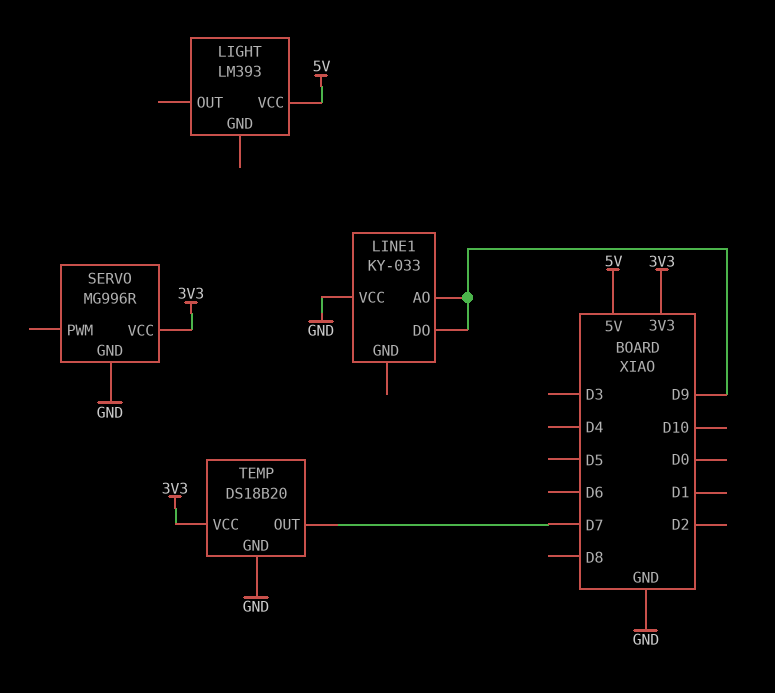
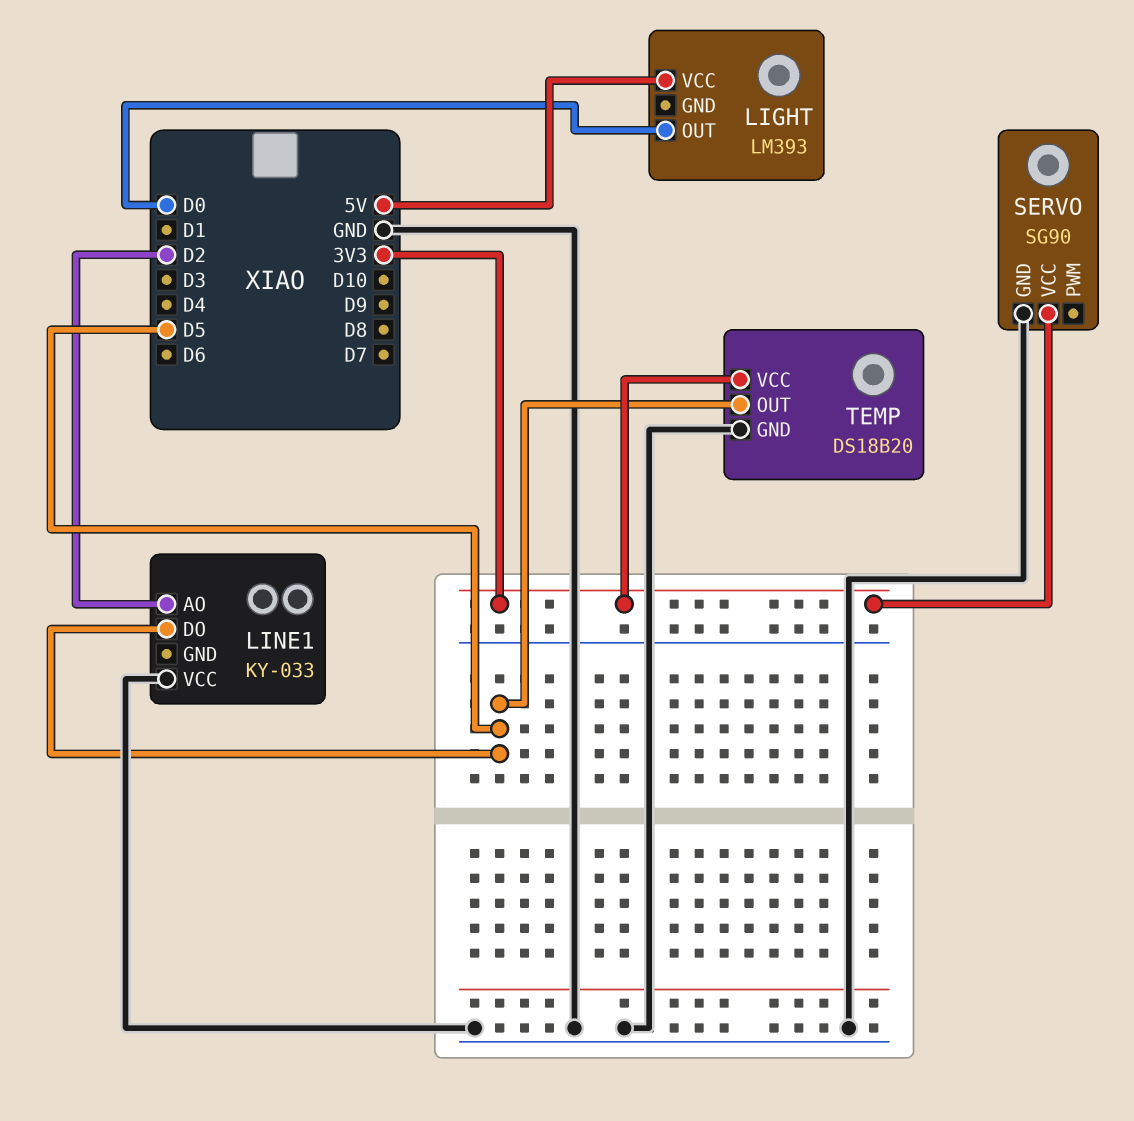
LIGHT pin OUT: none -> D0
LINE1 pin AO: D9 -> D2
LINE1 pin DO: D9 -> D5
SERVO: MG996R -> SG90
TEMP pin OUT: D7 -> D5

